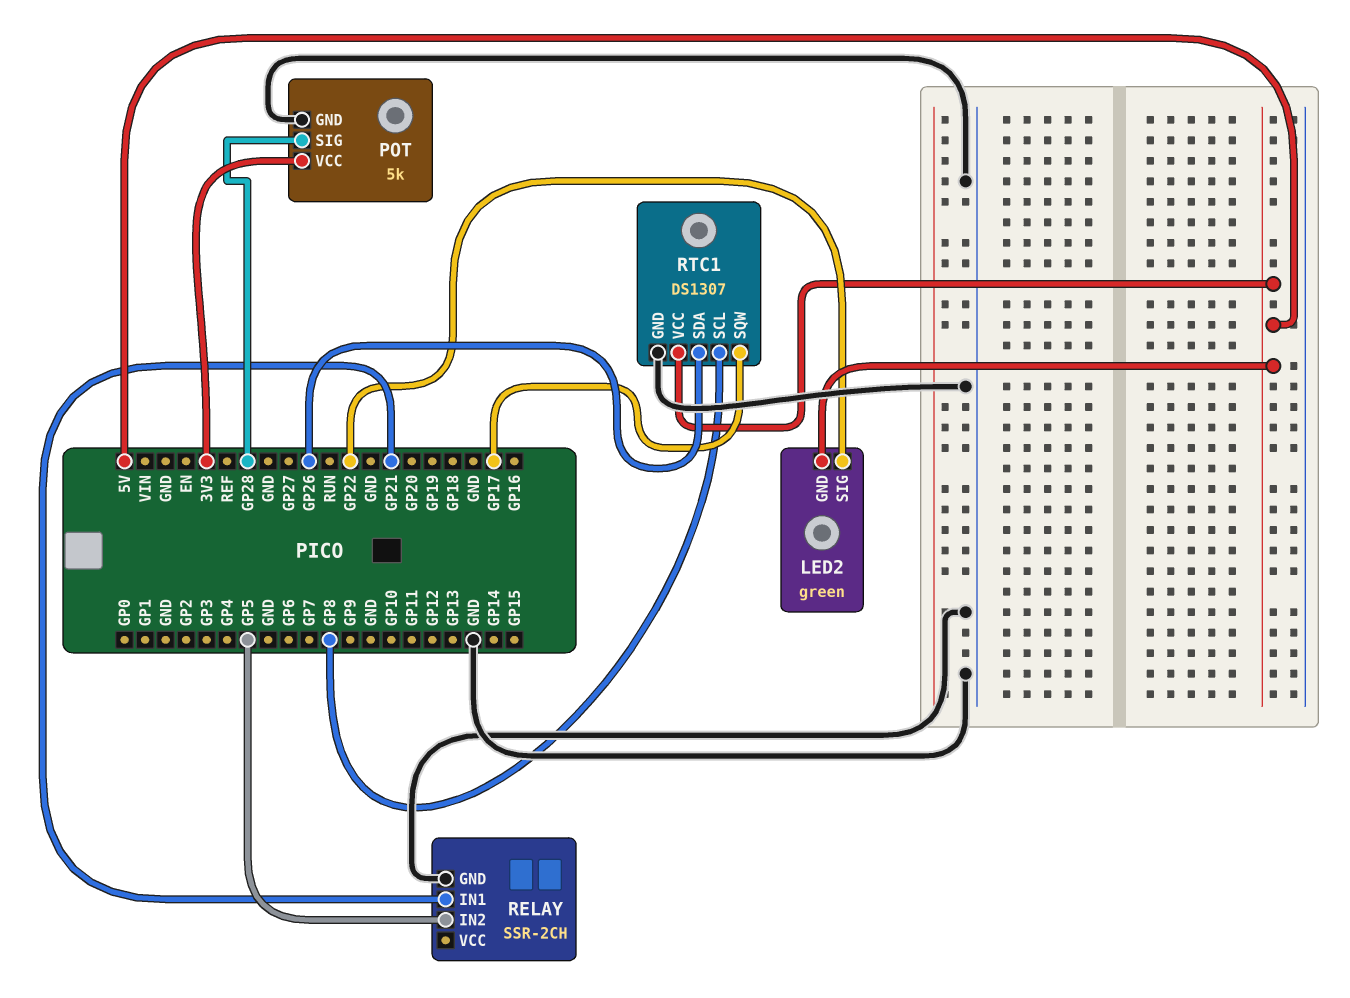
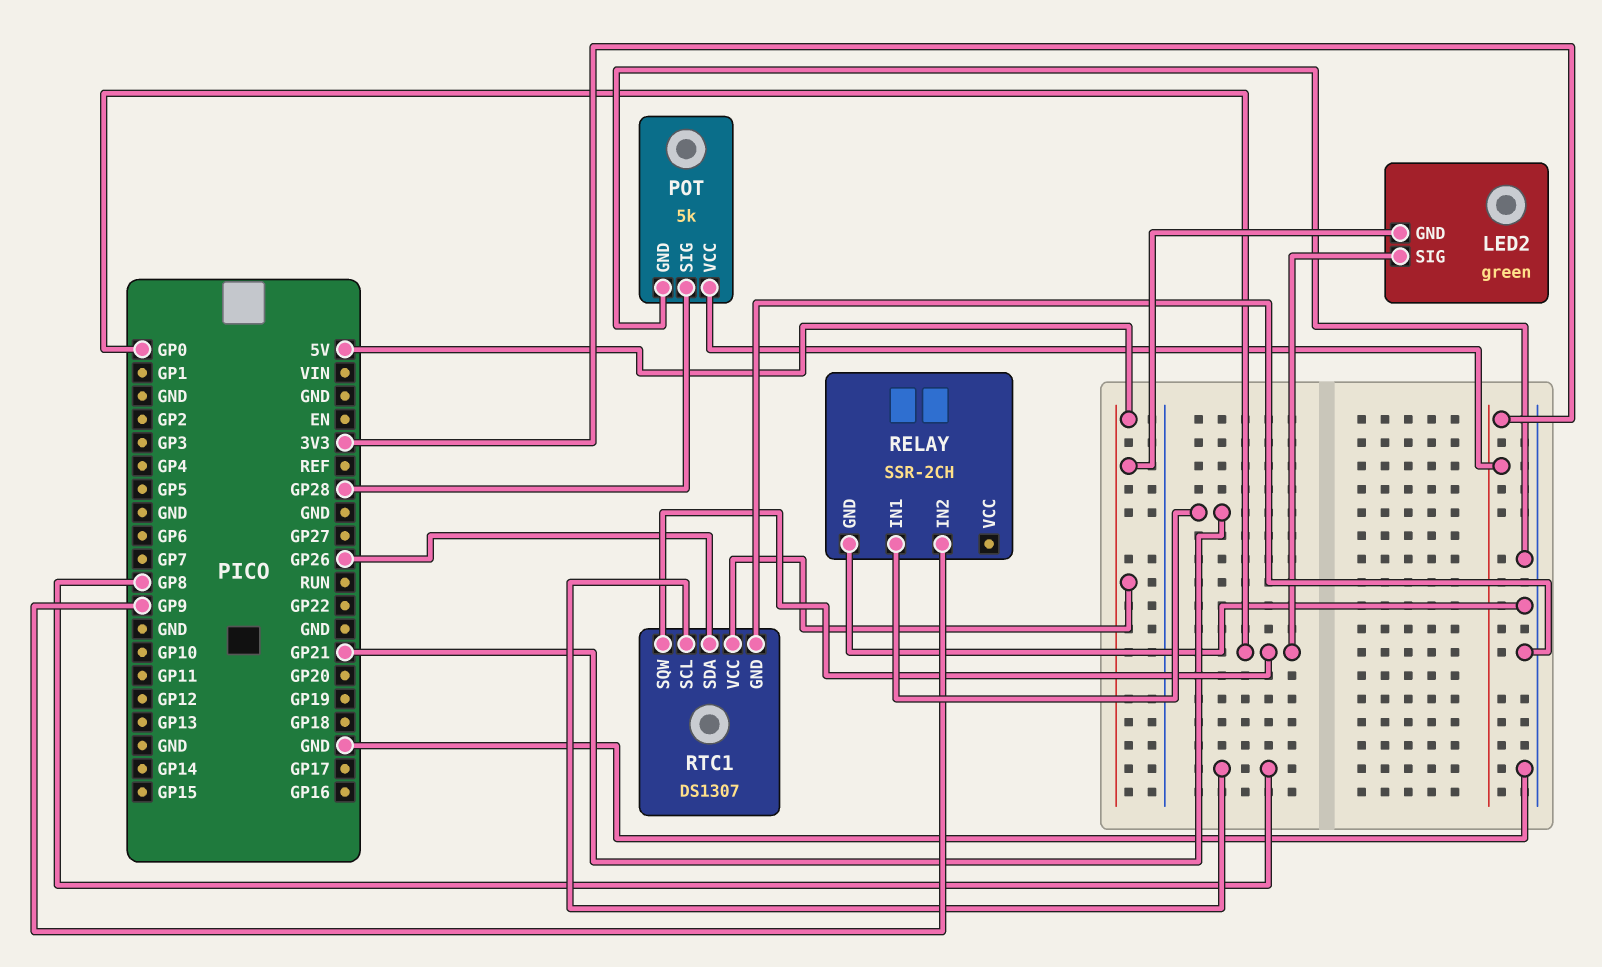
LED2 pin SIG: GP22 -> GP0
RELAY pin IN2: GP5 -> GP9
RTC1 pin SQW: GP17 -> GP0

